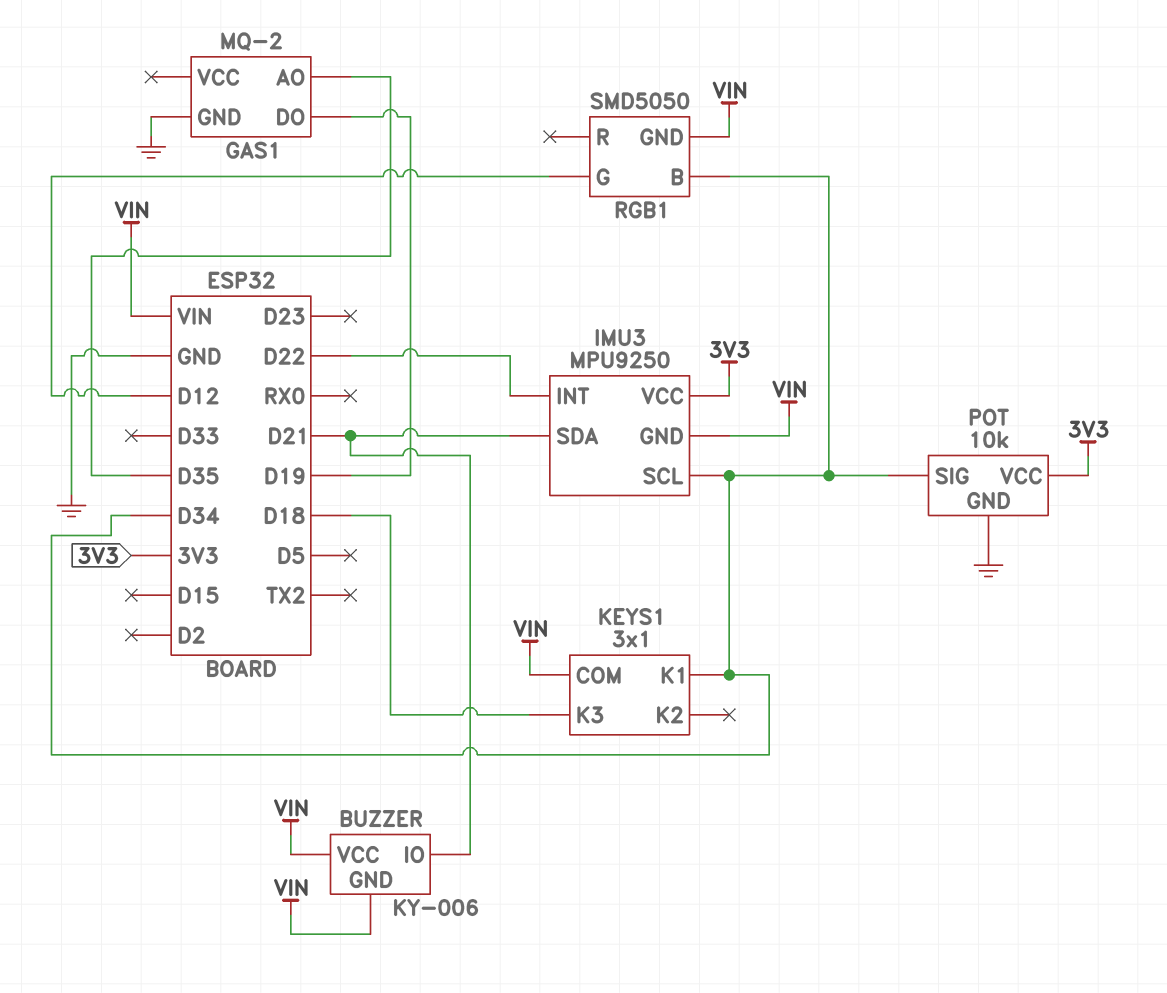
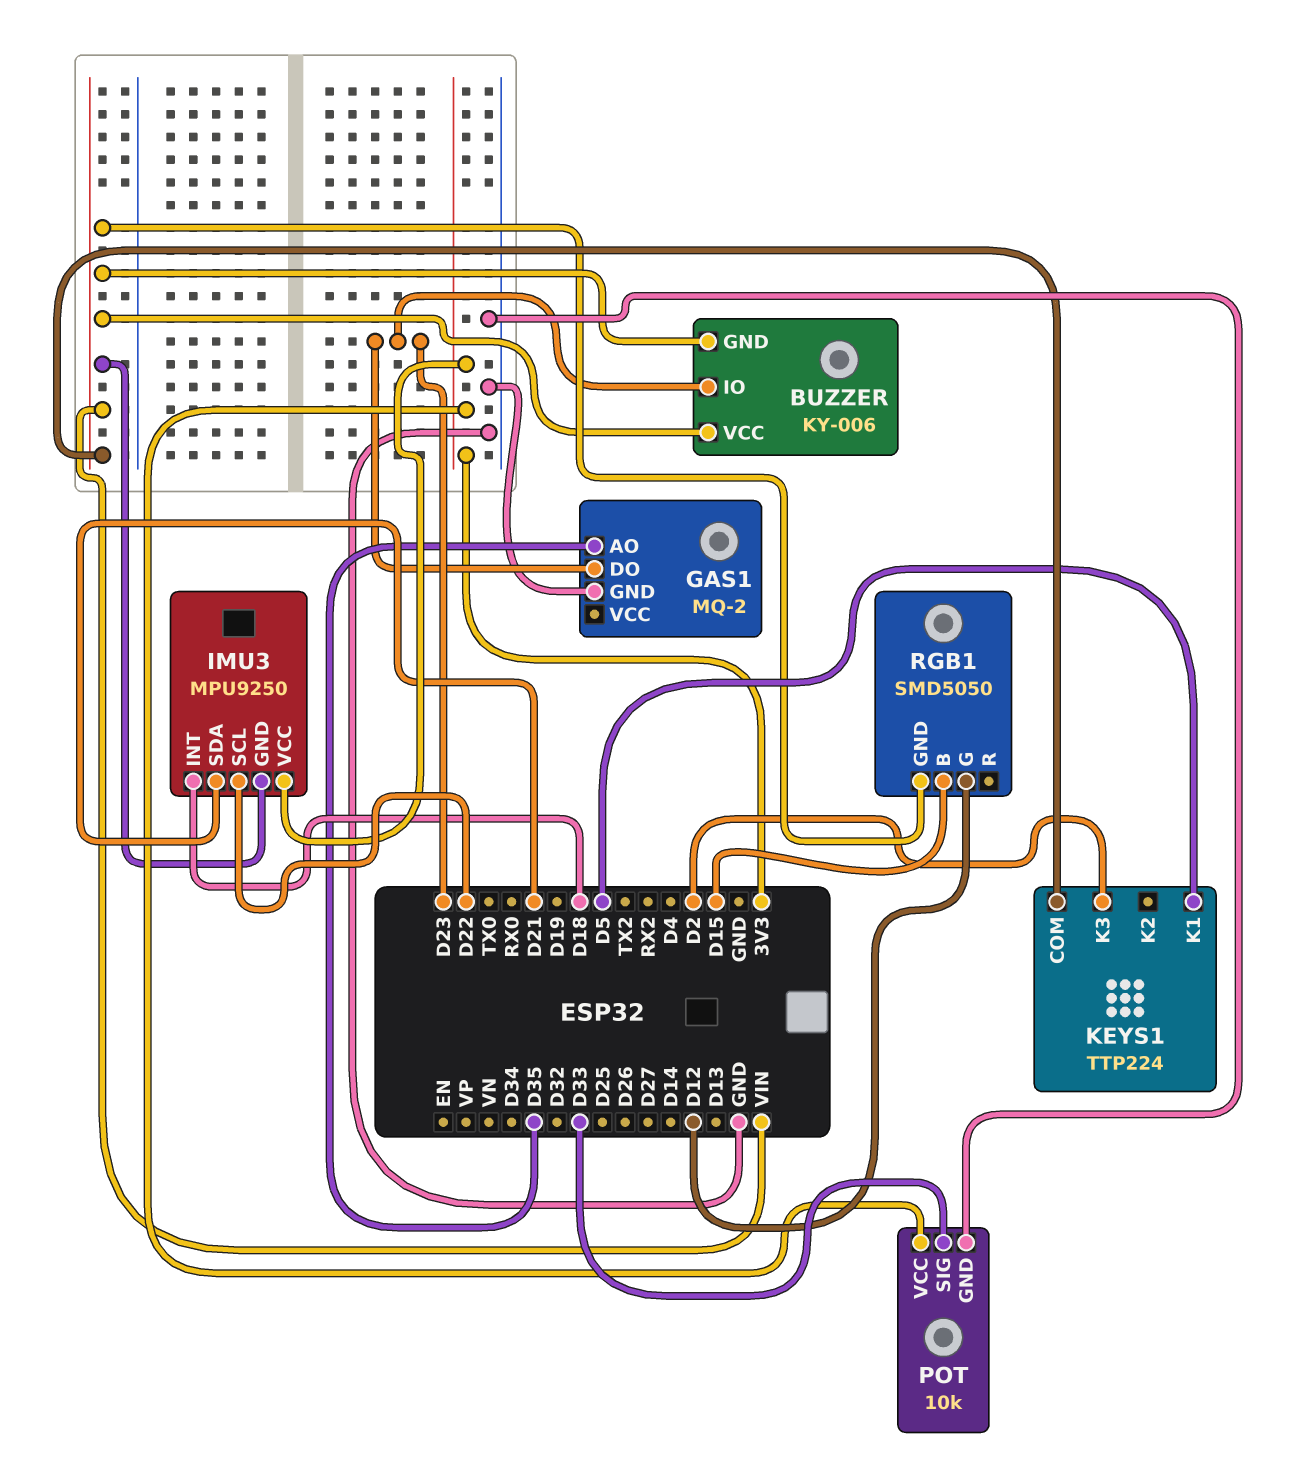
BUZZER pin IO: D21 -> D23
GAS1 pin DO: D19 -> D23
IMU3 pin INT: D22 -> D18
IMU3 pin SCL: D34 -> D22
KEYS1: 3x1 -> TTP224
KEYS1 pin K1: D34 -> D5
KEYS1 pin K3: D18 -> D2
POT pin SIG: D34 -> D33
RGB1 pin B: D34 -> D15

